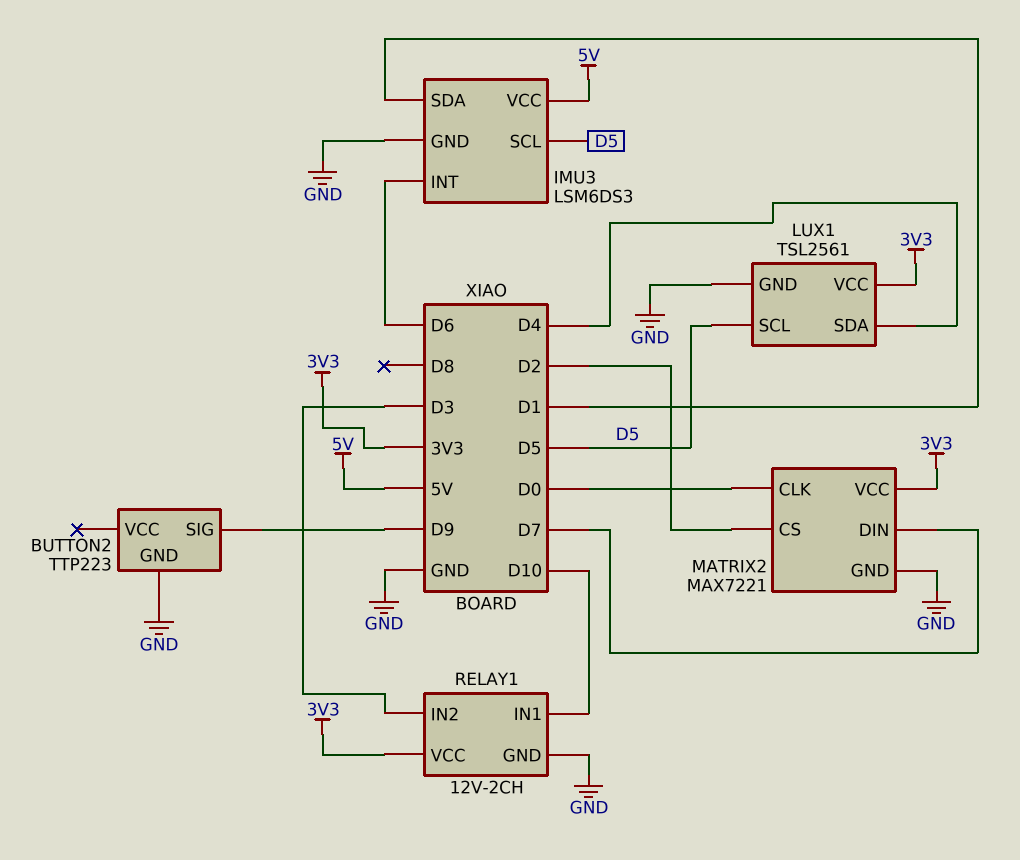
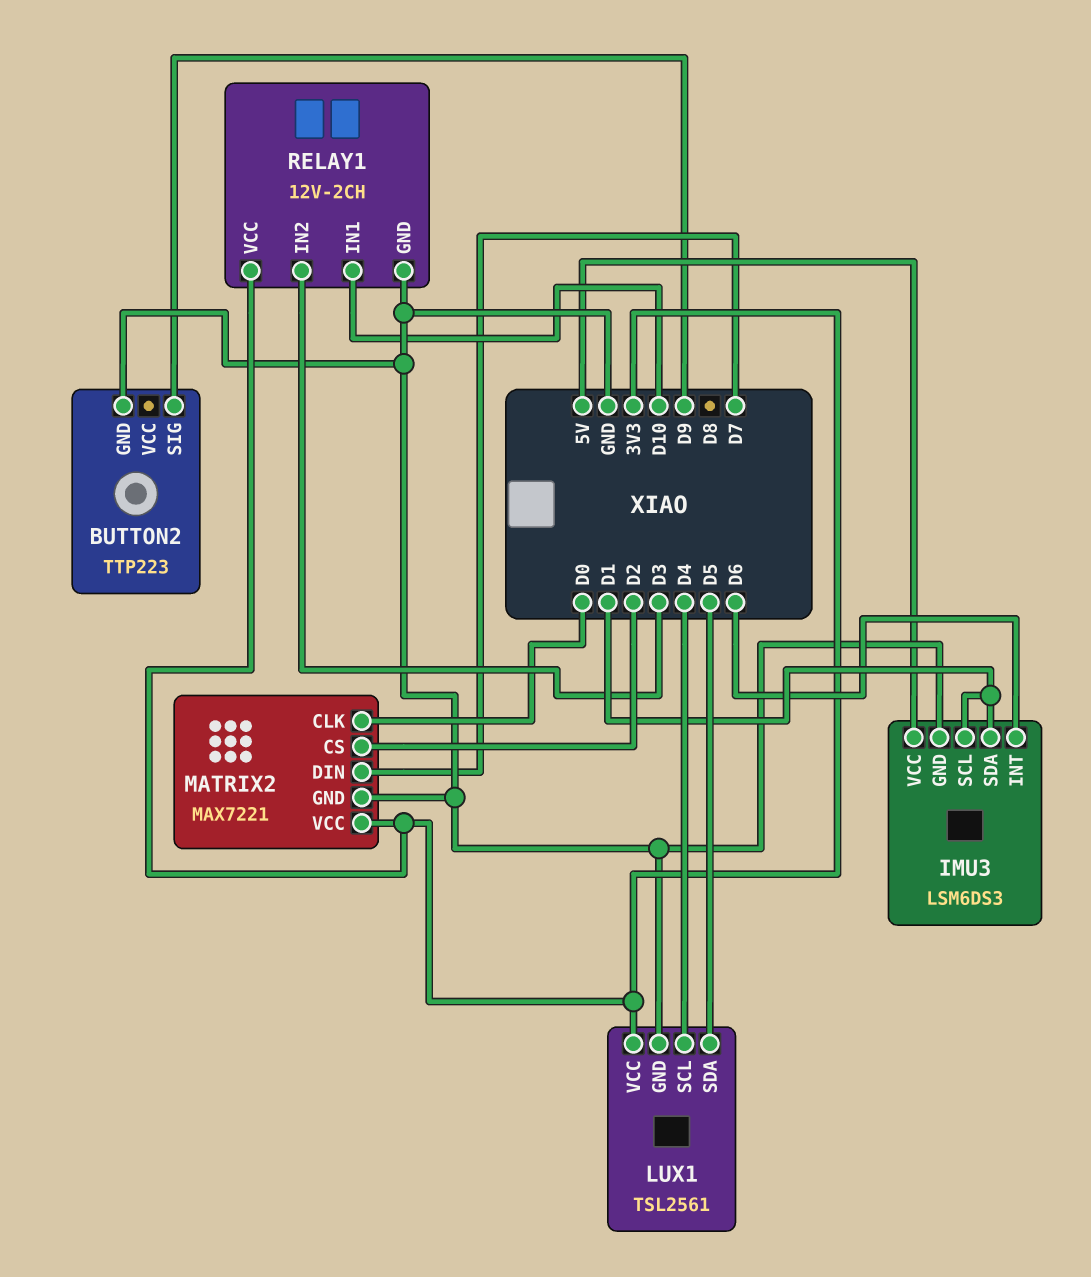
IMU3 pin SCL: D5 -> D1
LUX1 pin SCL: D5 -> D4
LUX1 pin SDA: D4 -> D5

